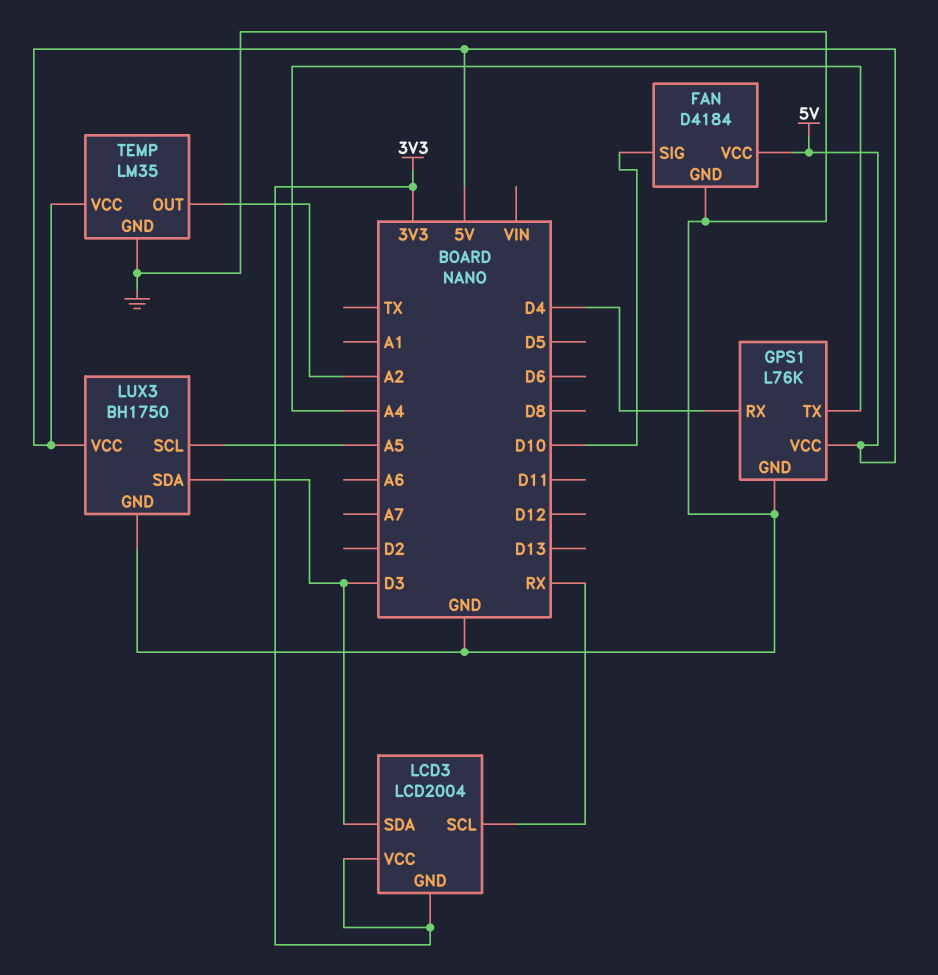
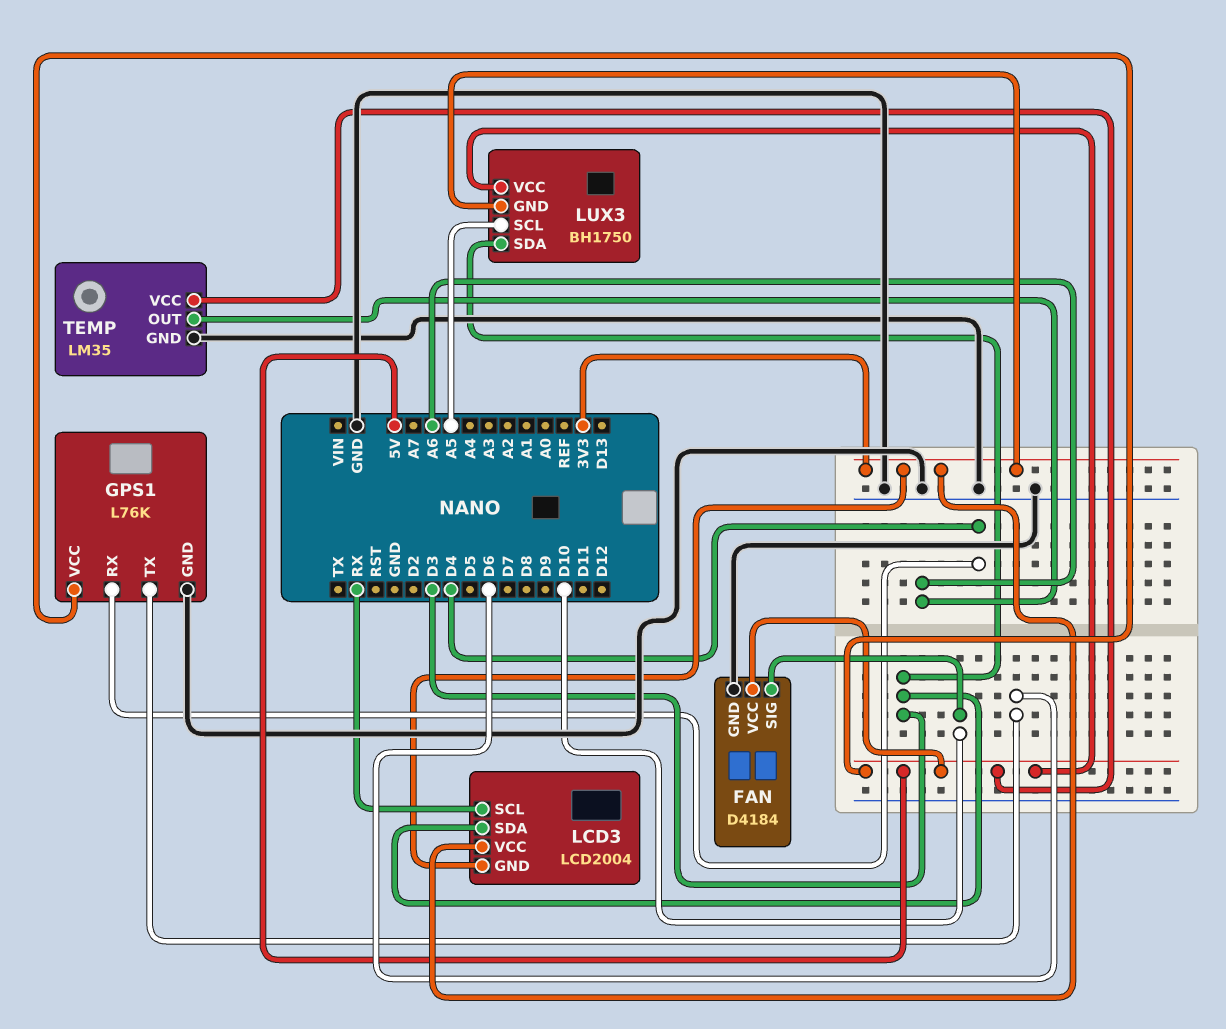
GPS1 pin TX: A4 -> D6
LUX3 pin GND: GND -> 3V3
TEMP pin OUT: A2 -> A6

